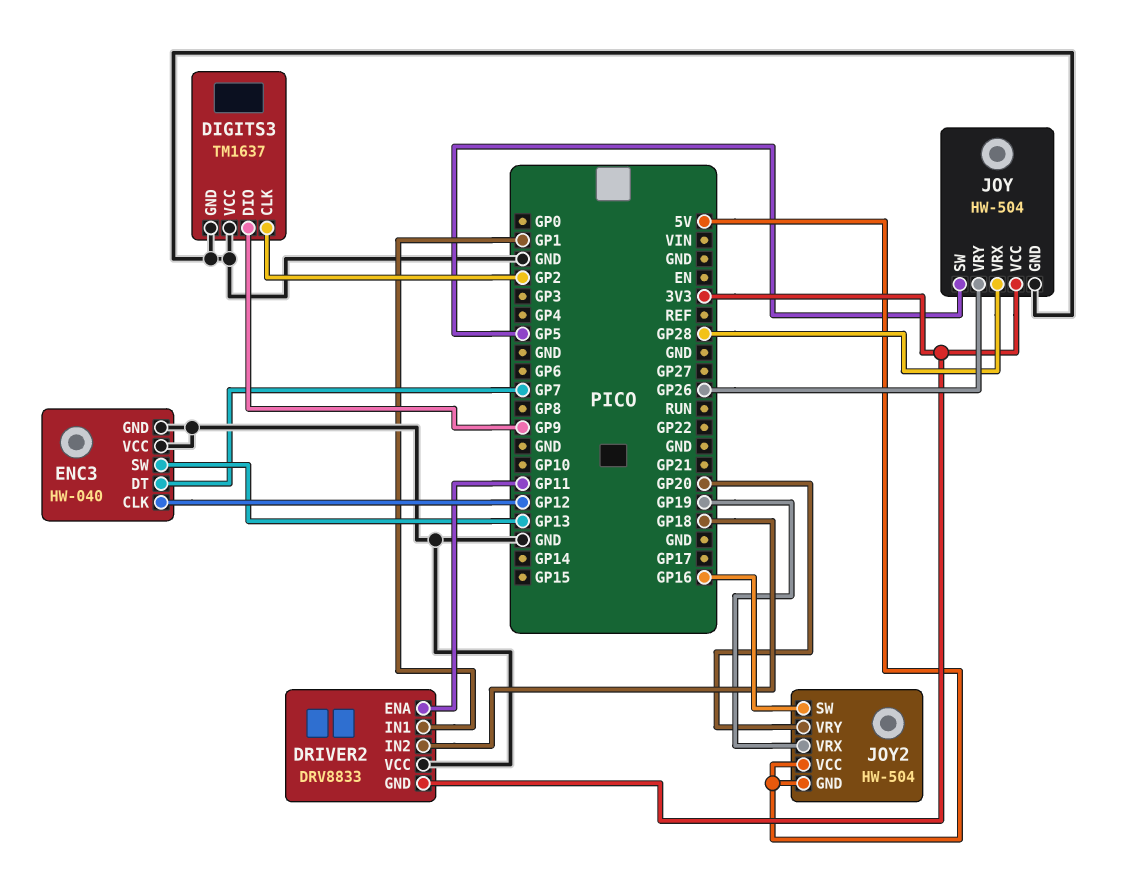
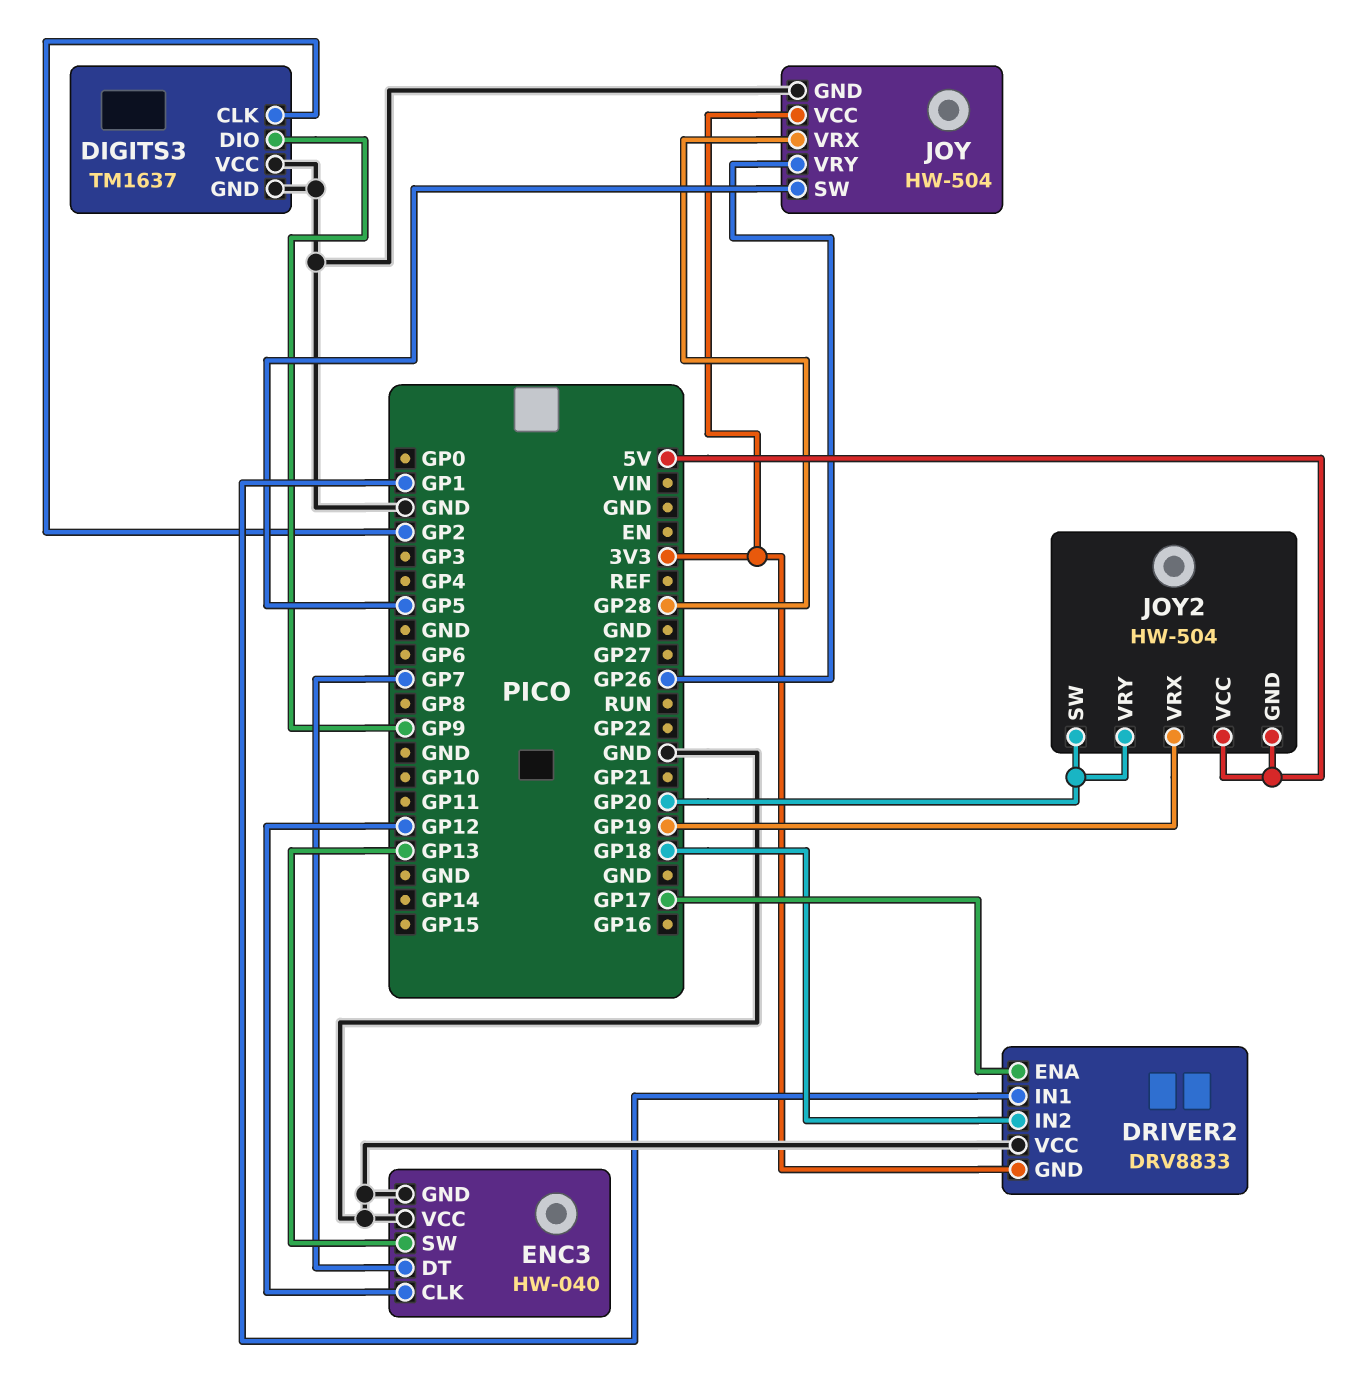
DRIVER2 pin ENA: GP11 -> GP17
JOY2 pin SW: GP16 -> GP20

